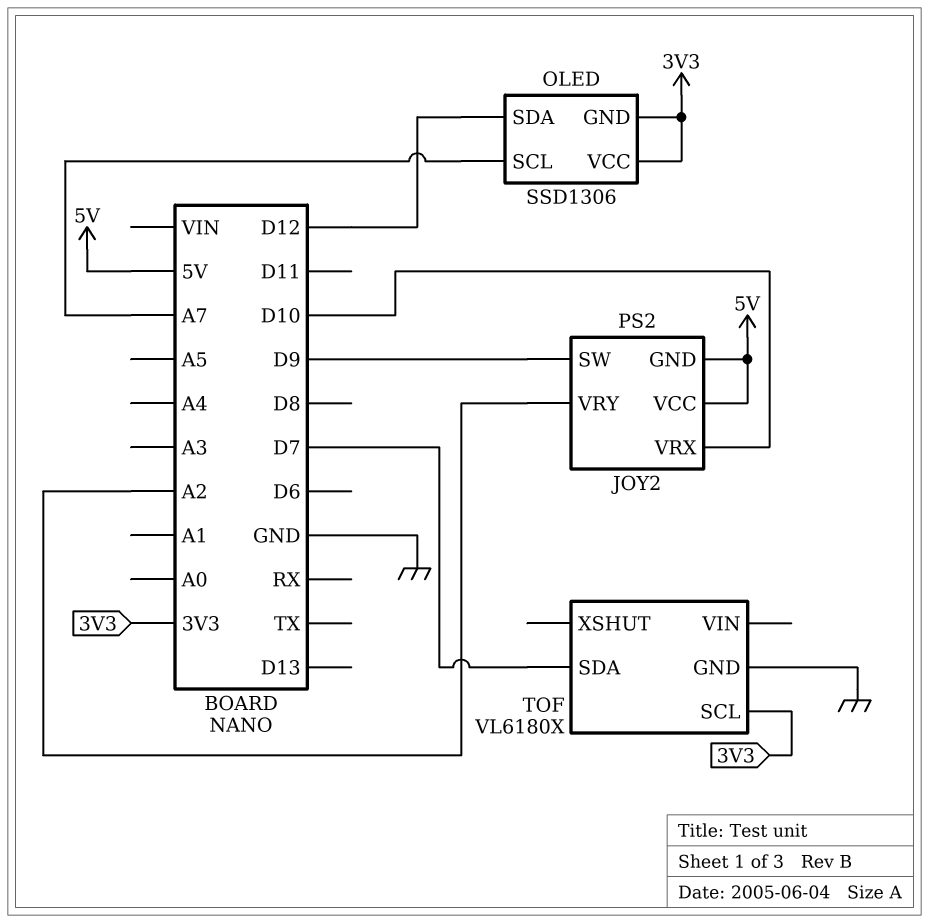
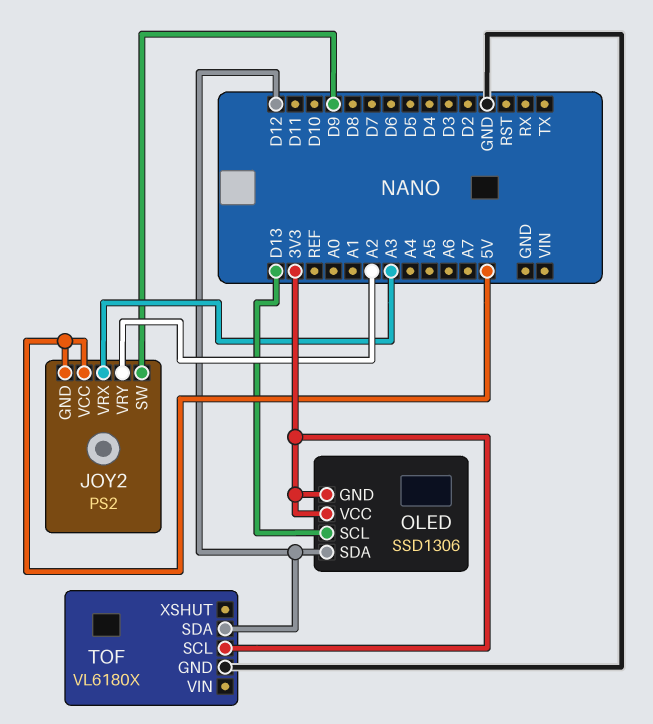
JOY2 pin VRX: D10 -> A3
OLED pin SCL: A7 -> D13
TOF pin SDA: D7 -> D12

